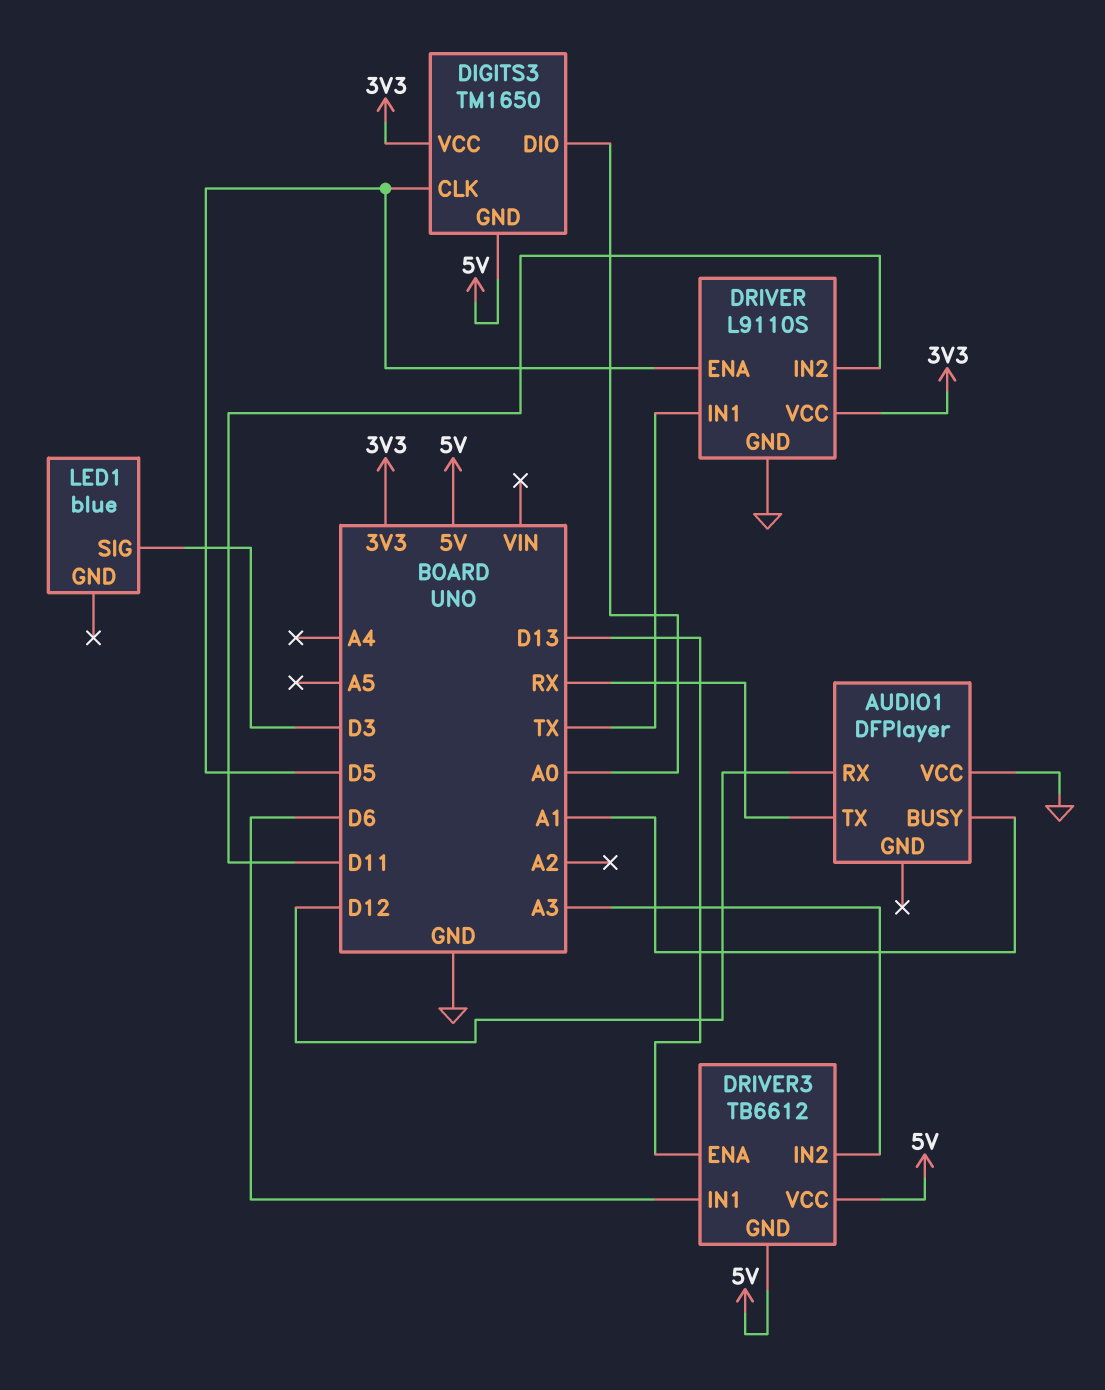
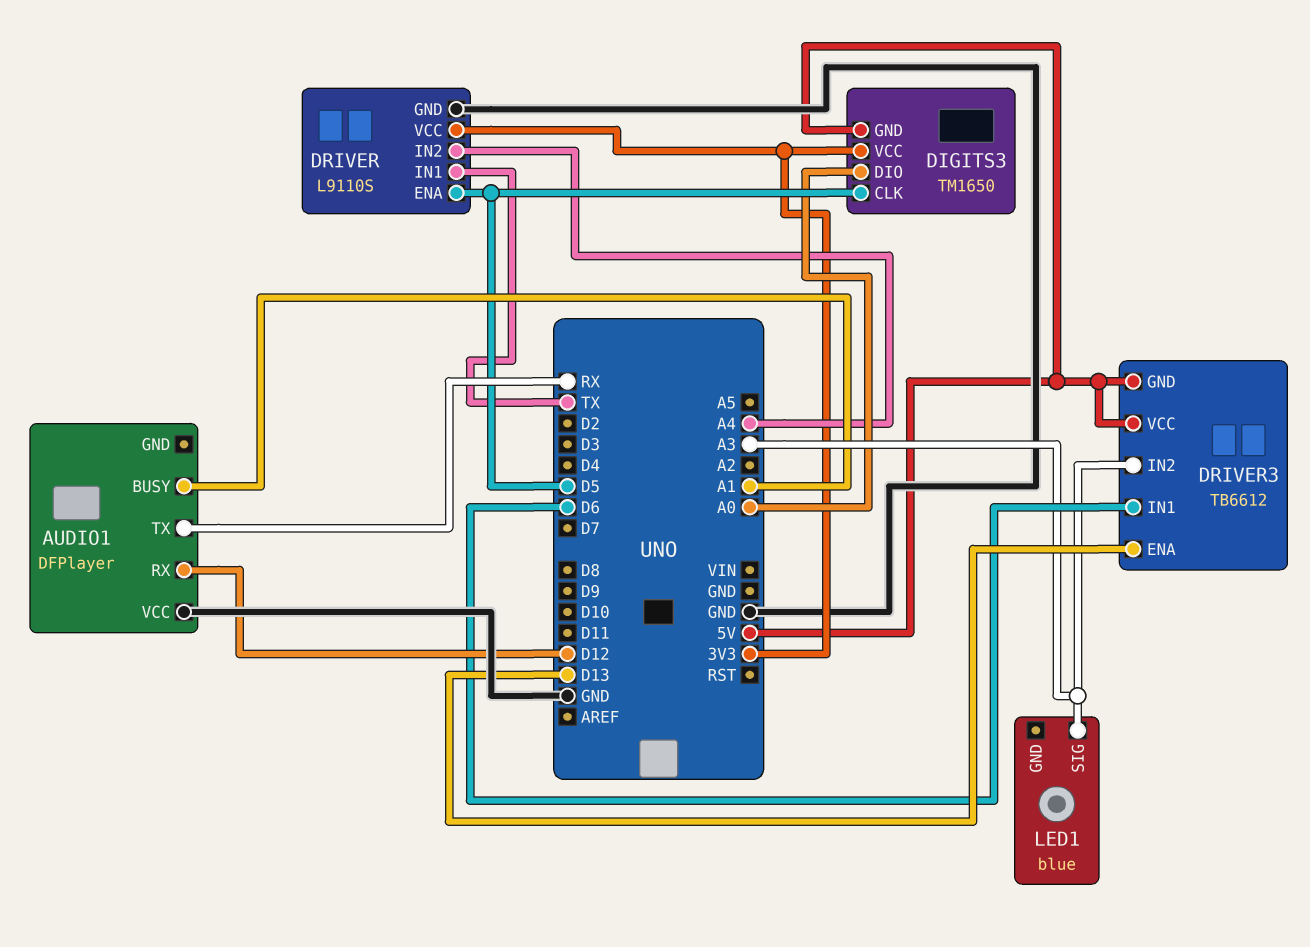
DRIVER pin IN2: D11 -> A4
LED1 pin SIG: D3 -> A3

